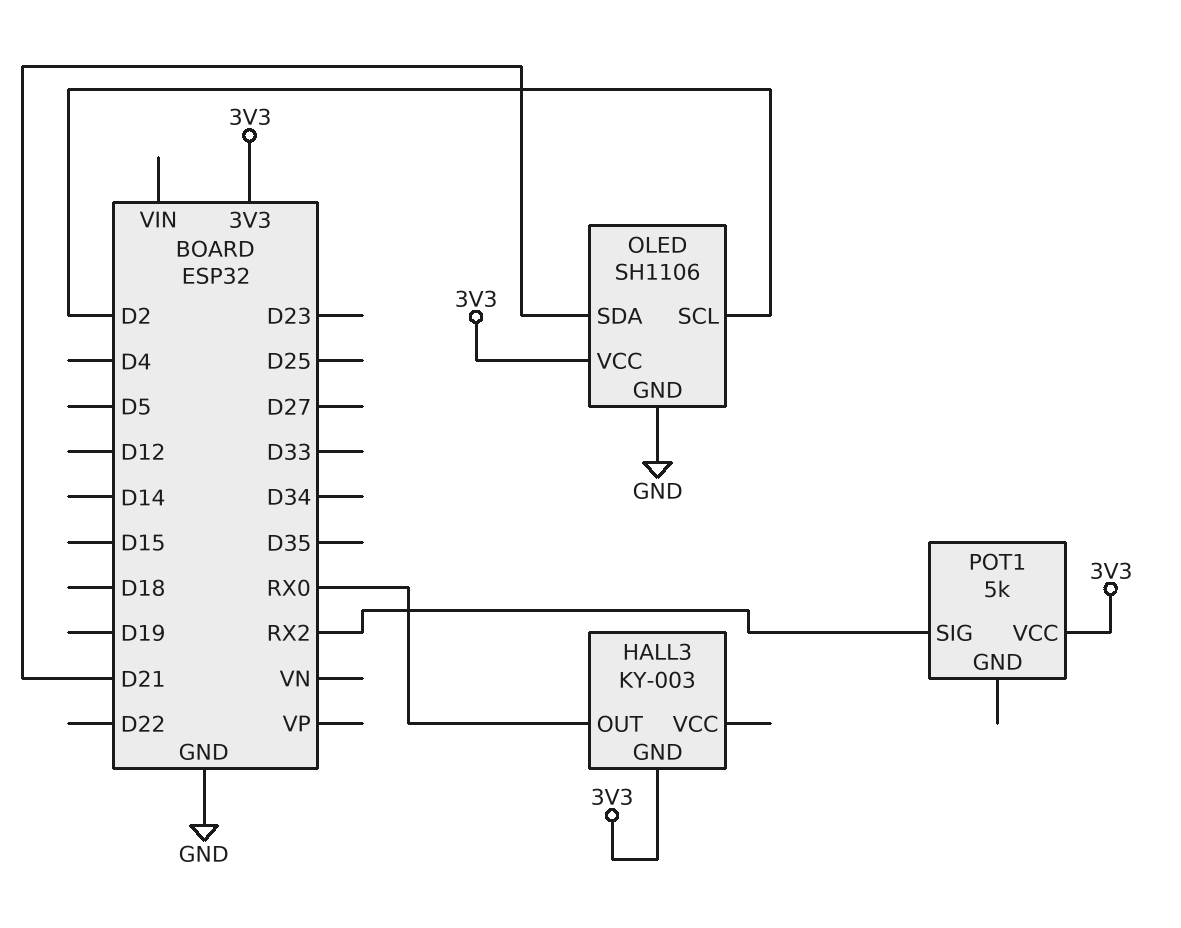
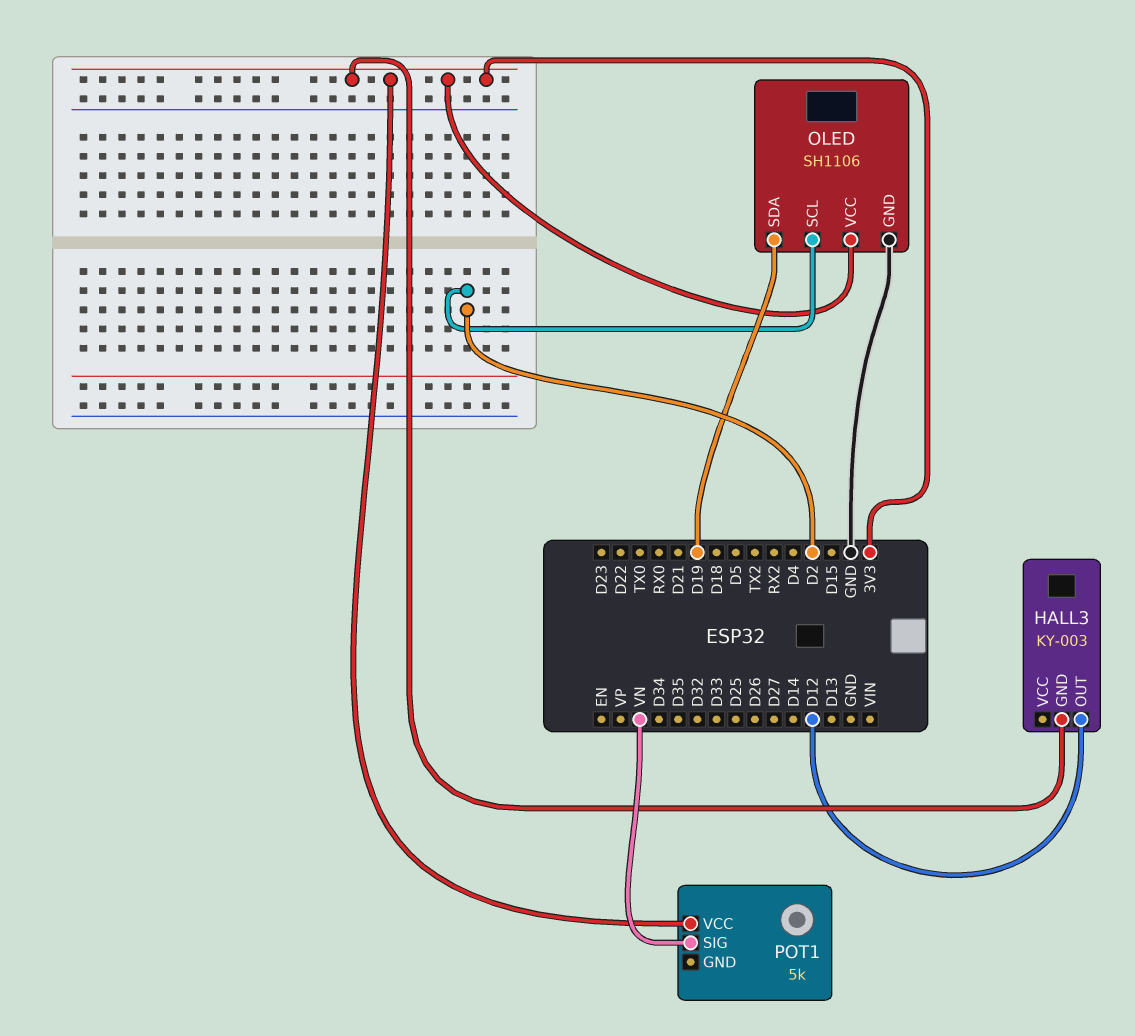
HALL3 pin OUT: RX0 -> D12
OLED pin SDA: D21 -> D19
POT1 pin SIG: RX2 -> VN

